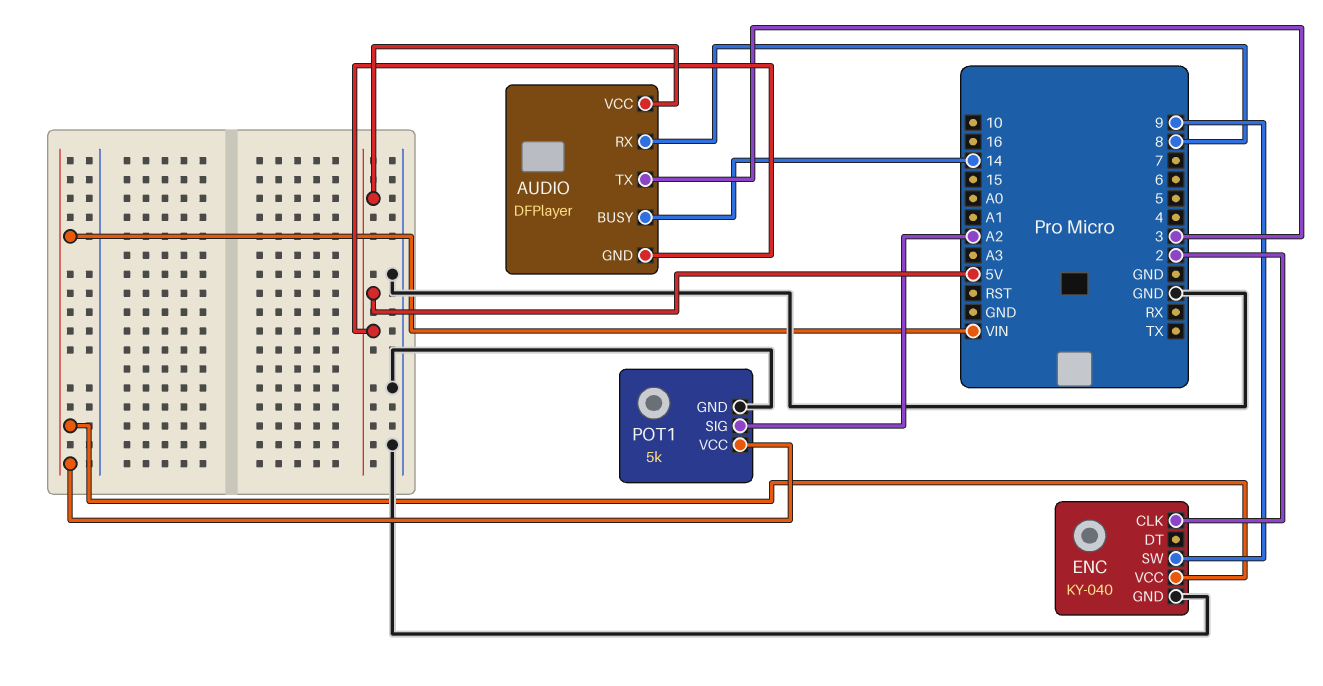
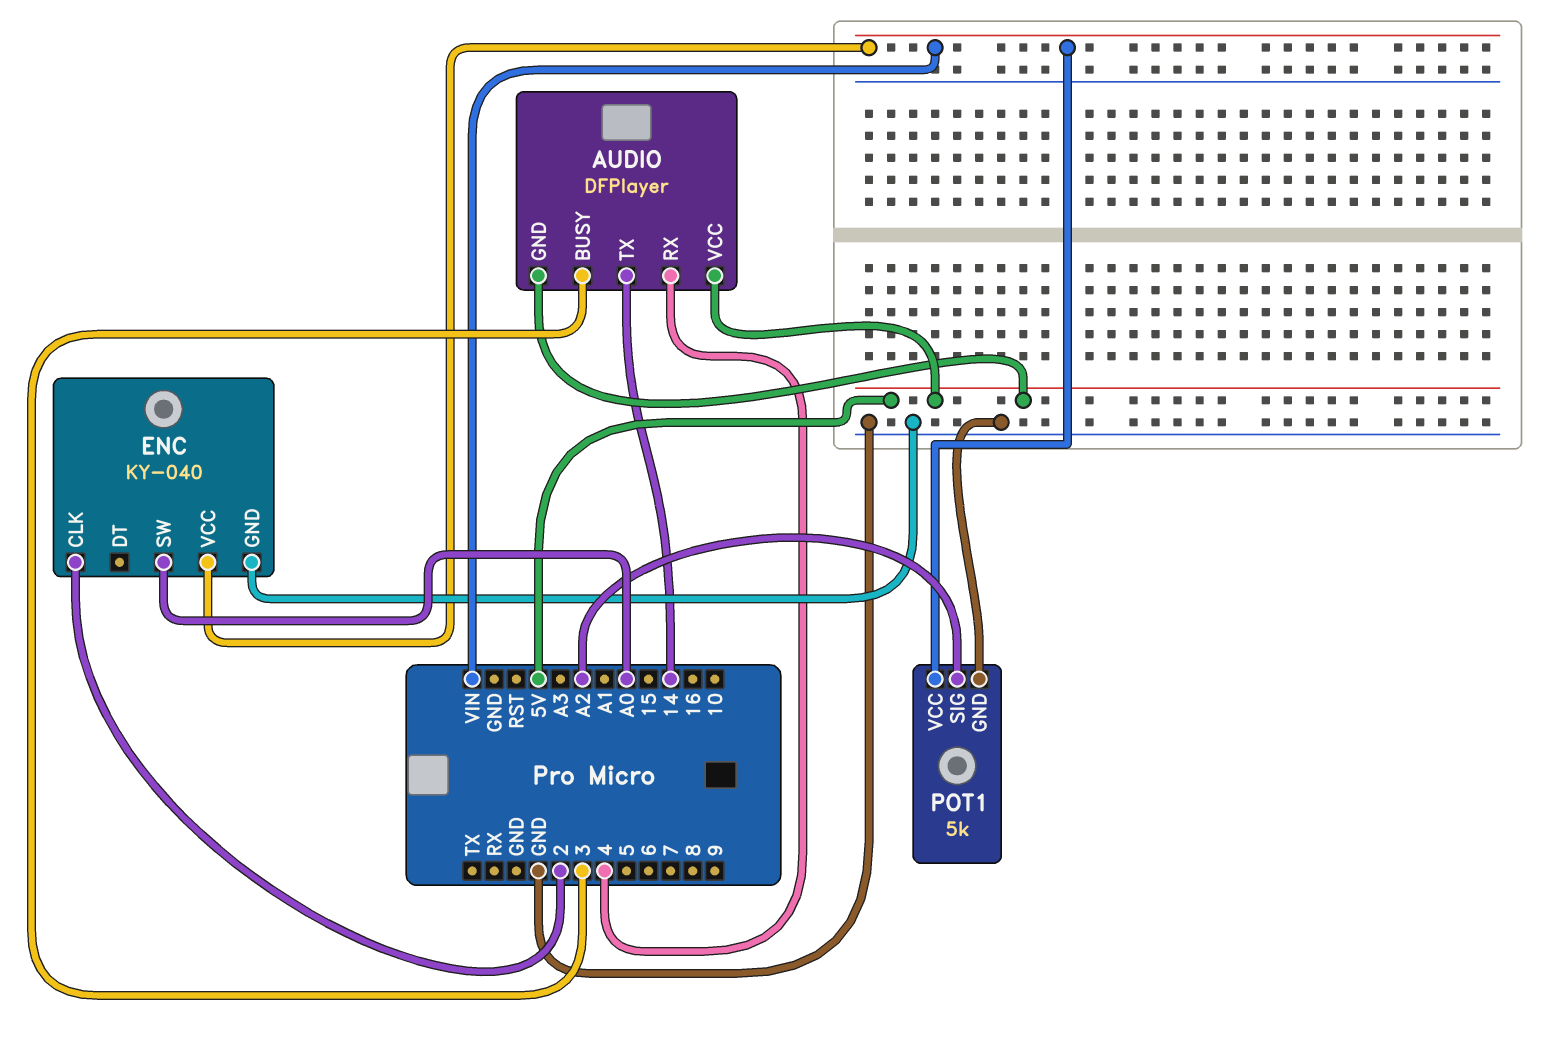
AUDIO pin BUSY: 14 -> 3
AUDIO pin RX: 8 -> 4
AUDIO pin TX: 3 -> 14
ENC pin SW: 9 -> A0

